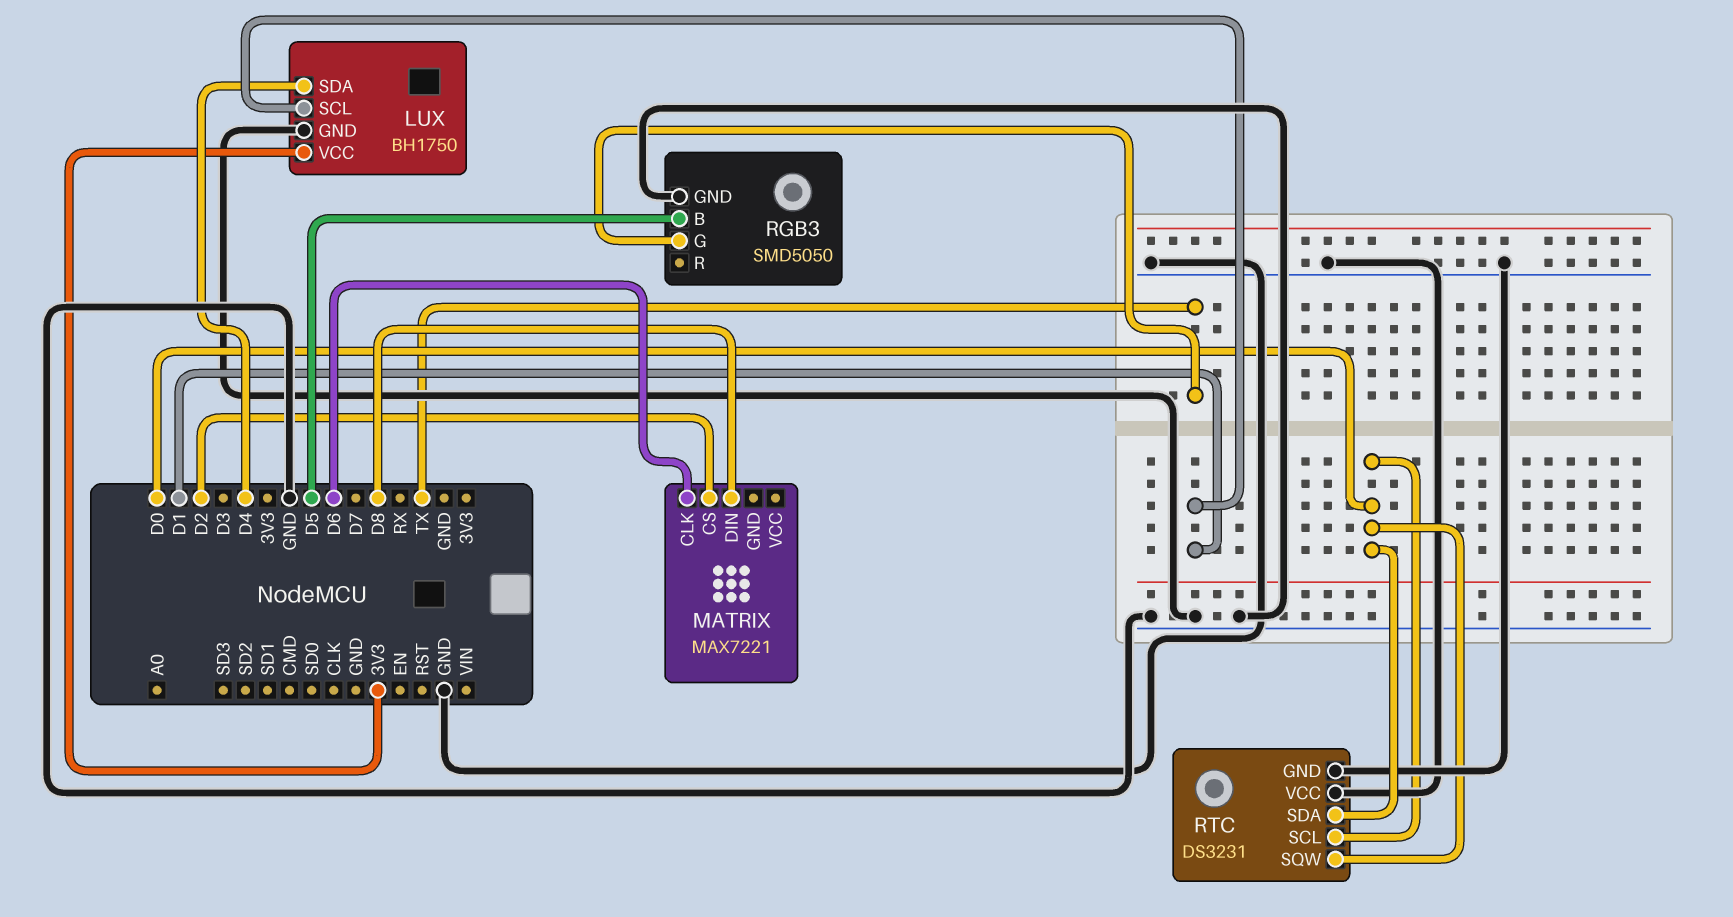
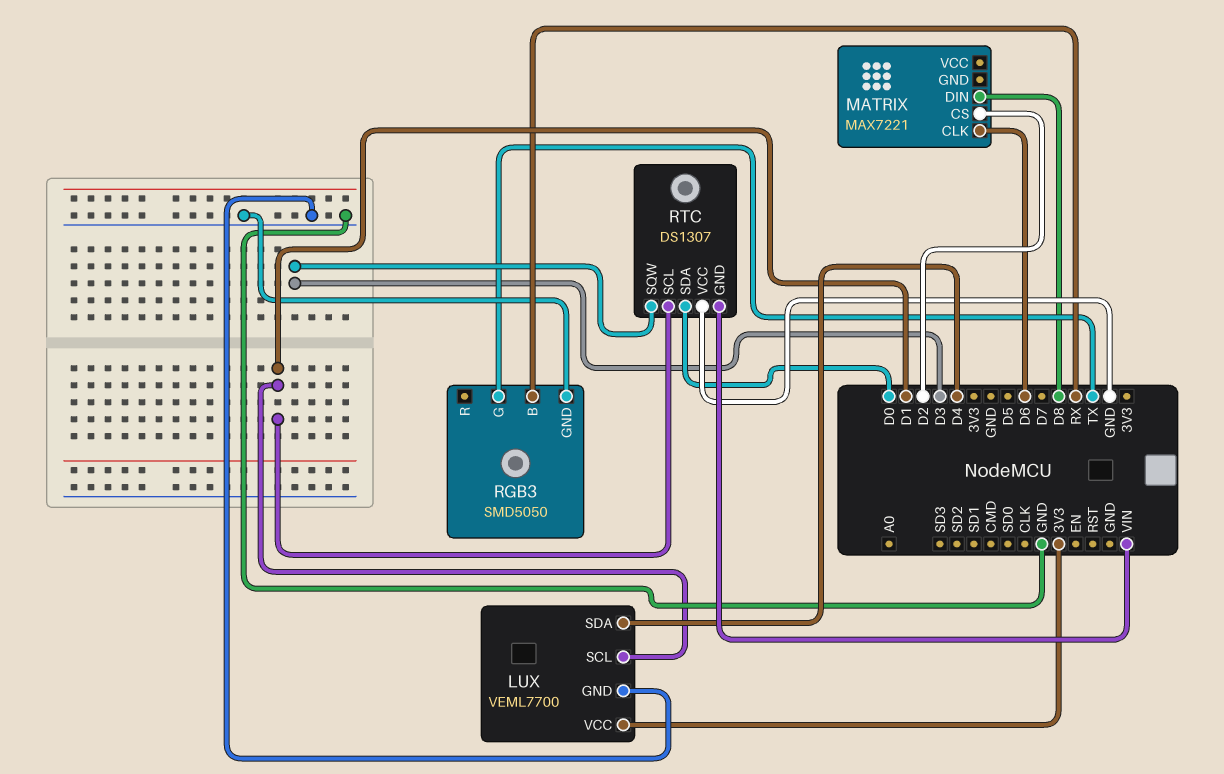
LUX: BH1750 -> VEML7700
RGB3 pin B: D5 -> RX
RTC: DS3231 -> DS1307
RTC pin GND: GND -> VIN
RTC pin SCL: D0 -> D1
RTC pin SQW: D0 -> D3

